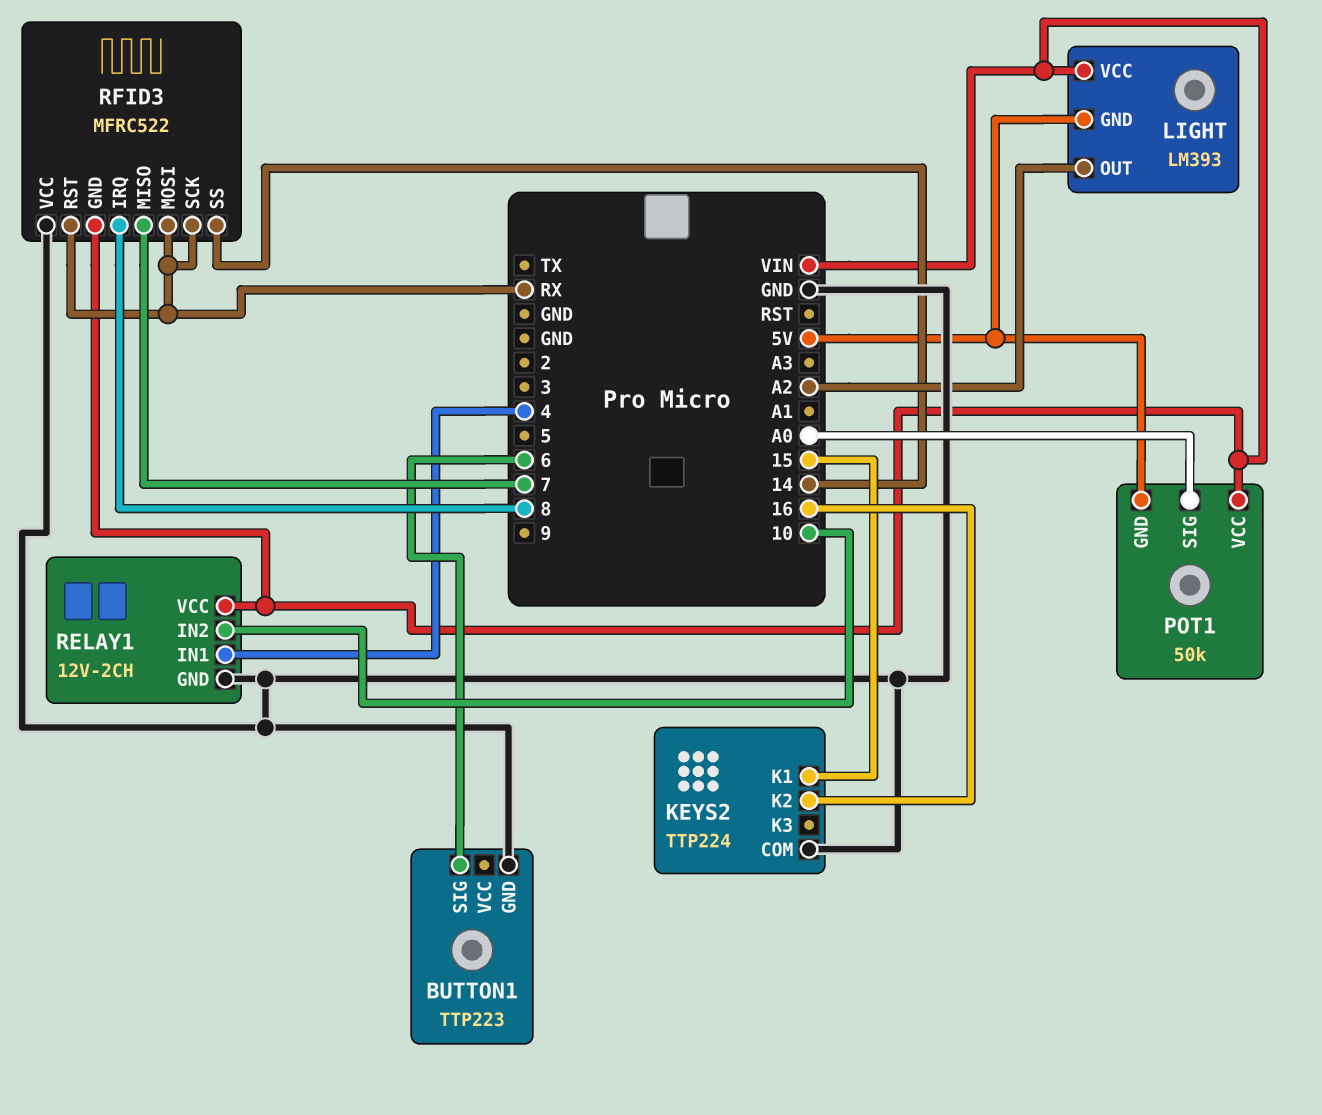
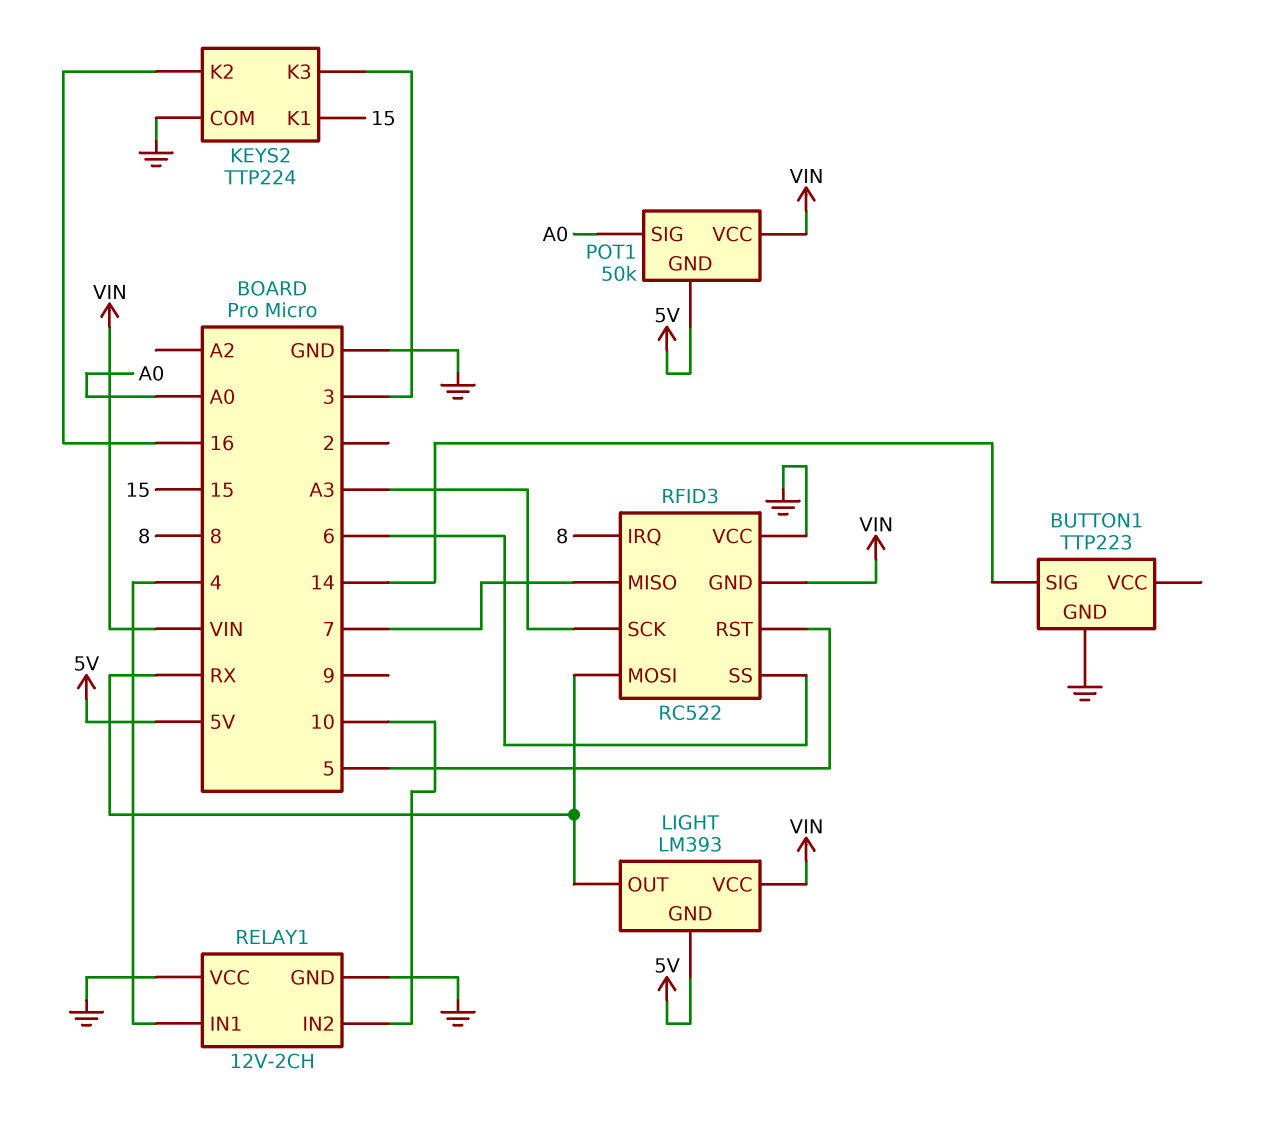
BUTTON1 pin SIG: 6 -> 14
KEYS2 pin K3: none -> 3
LIGHT pin OUT: A2 -> RX
RELAY1 pin VCC: VIN -> GND
RFID3: MFRC522 -> RC522
RFID3 pin RST: RX -> 5
RFID3 pin SCK: RX -> A3
RFID3 pin SS: 14 -> 6

